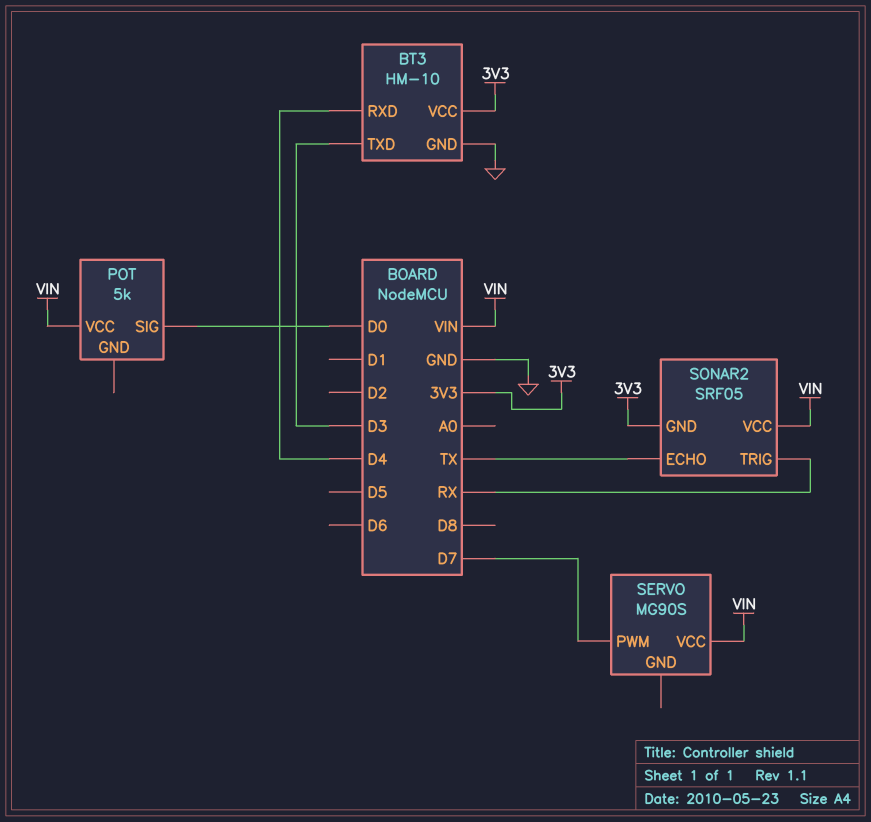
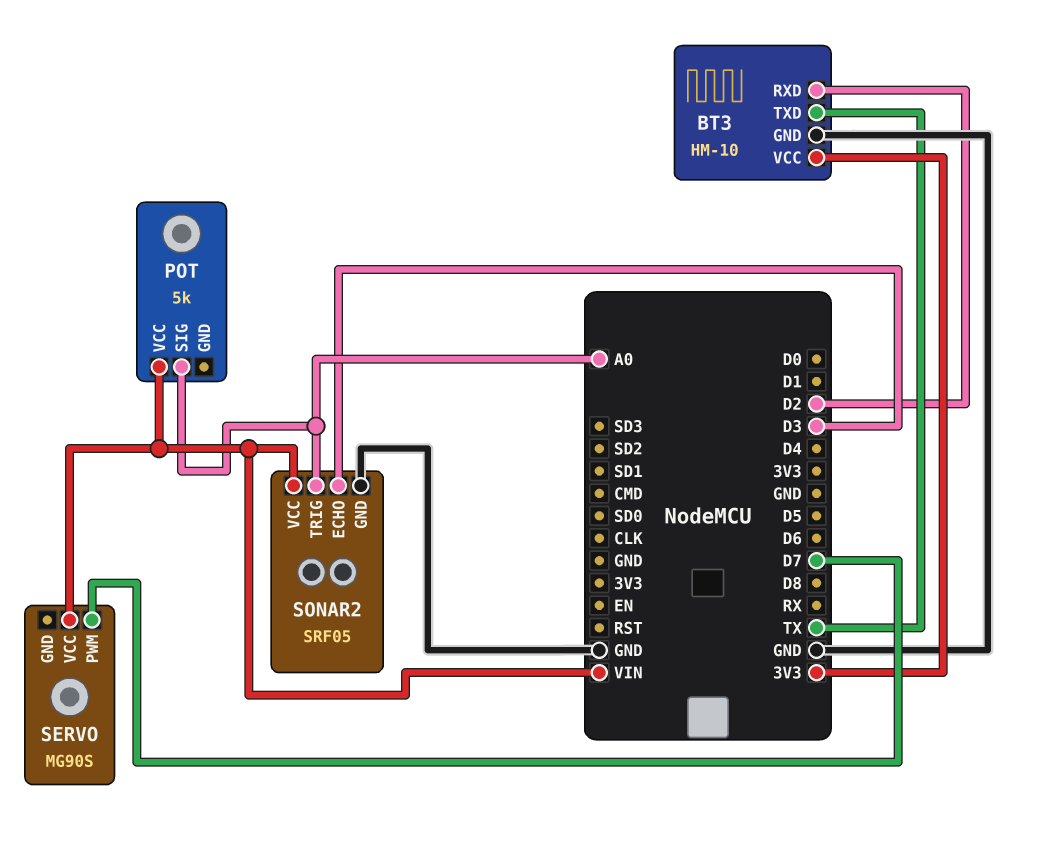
BT3 pin RXD: D4 -> D2
BT3 pin TXD: D3 -> TX
POT pin SIG: D0 -> A0
SONAR2 pin ECHO: TX -> D3
SONAR2 pin GND: 3V3 -> GND
SONAR2 pin TRIG: RX -> A0

